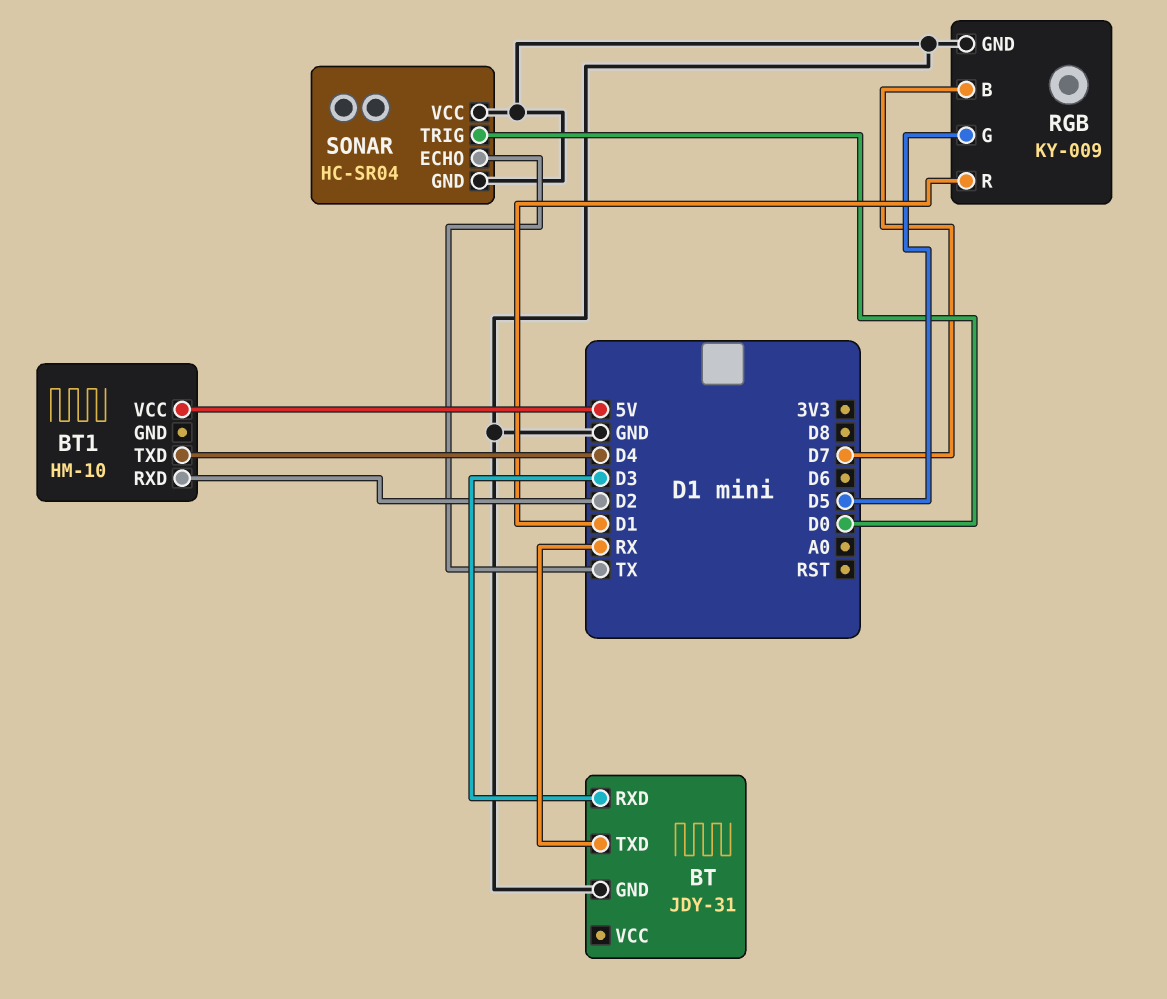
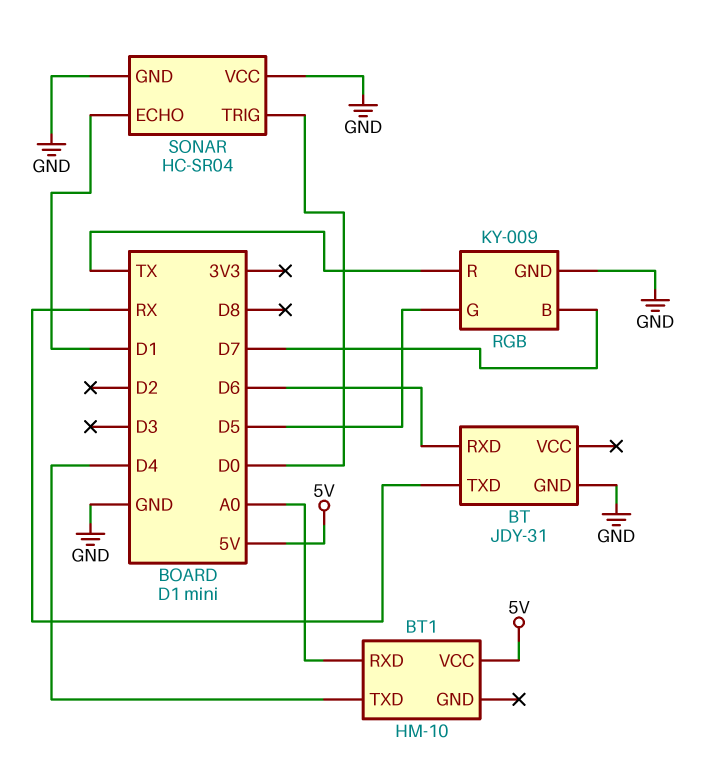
BT pin RXD: D3 -> D6
BT1 pin RXD: D2 -> A0
RGB pin R: D1 -> TX
SONAR pin ECHO: TX -> D1

